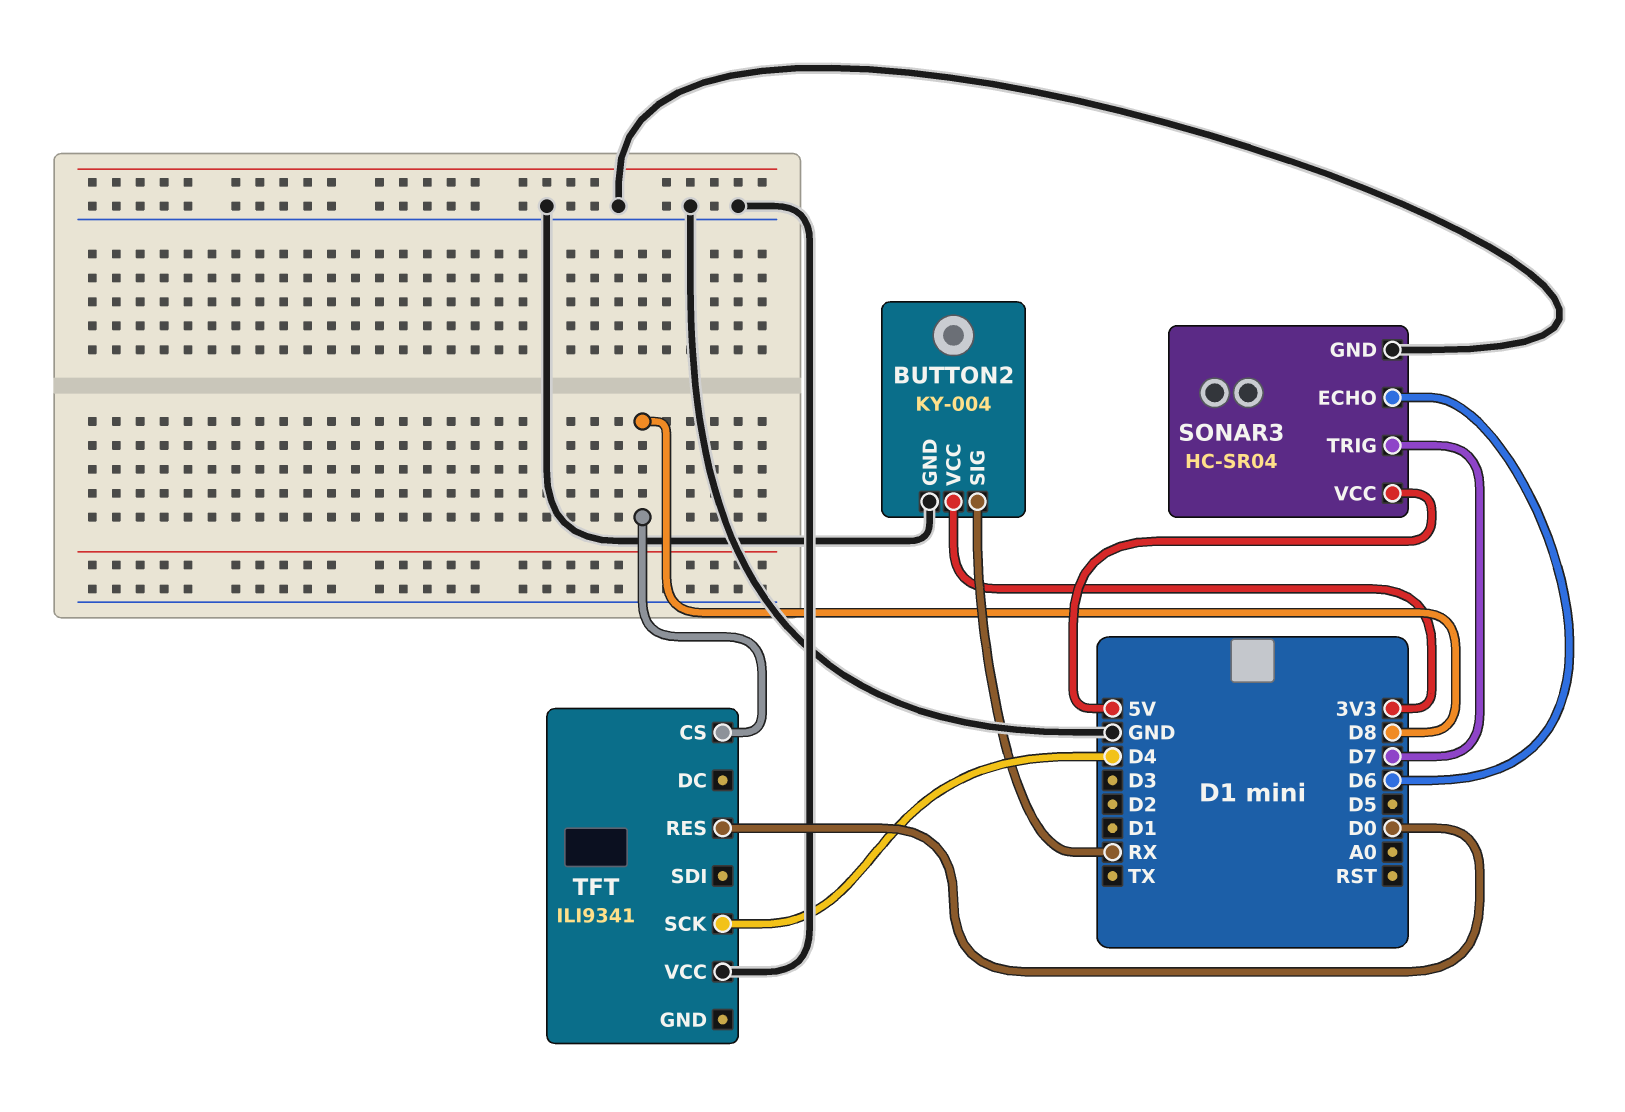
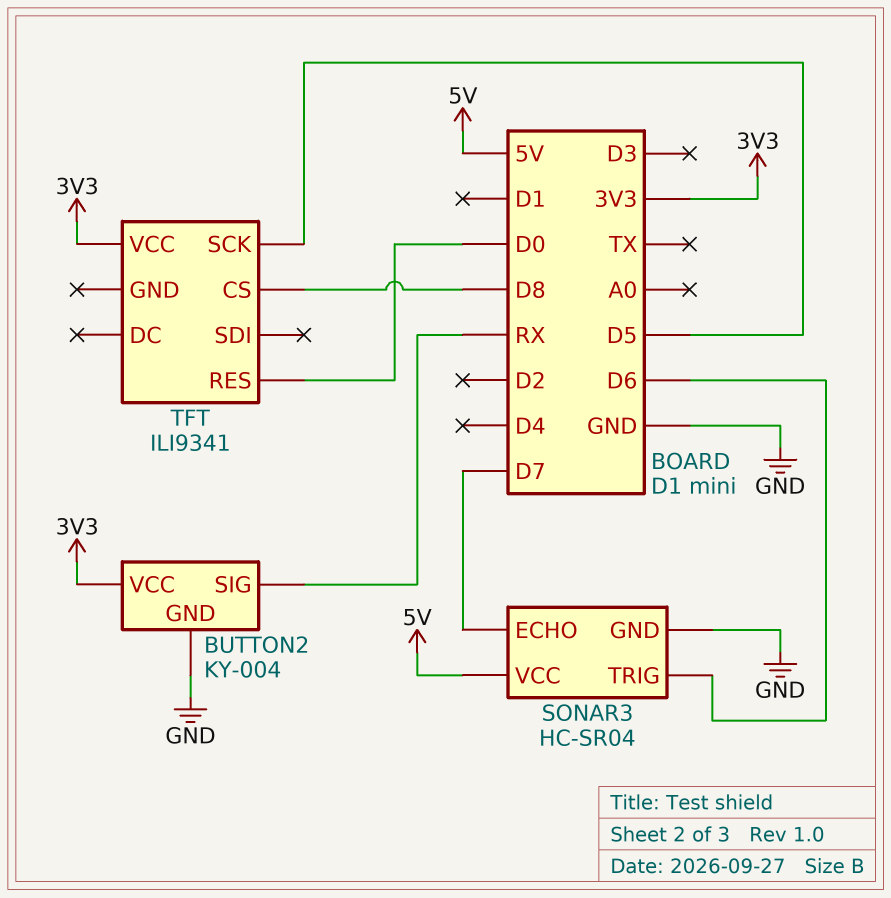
SONAR3 pin ECHO: D6 -> D7
SONAR3 pin TRIG: D7 -> D6
TFT pin SCK: D4 -> D5
TFT pin VCC: GND -> 3V3

